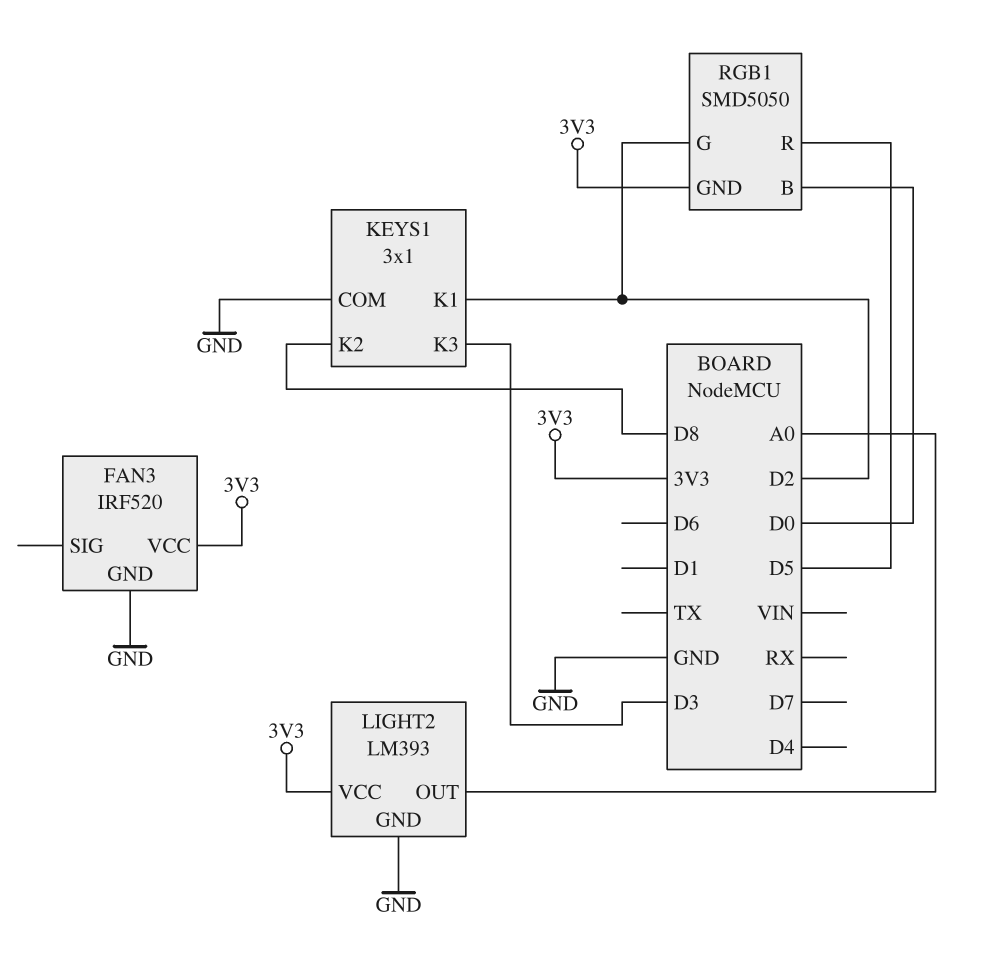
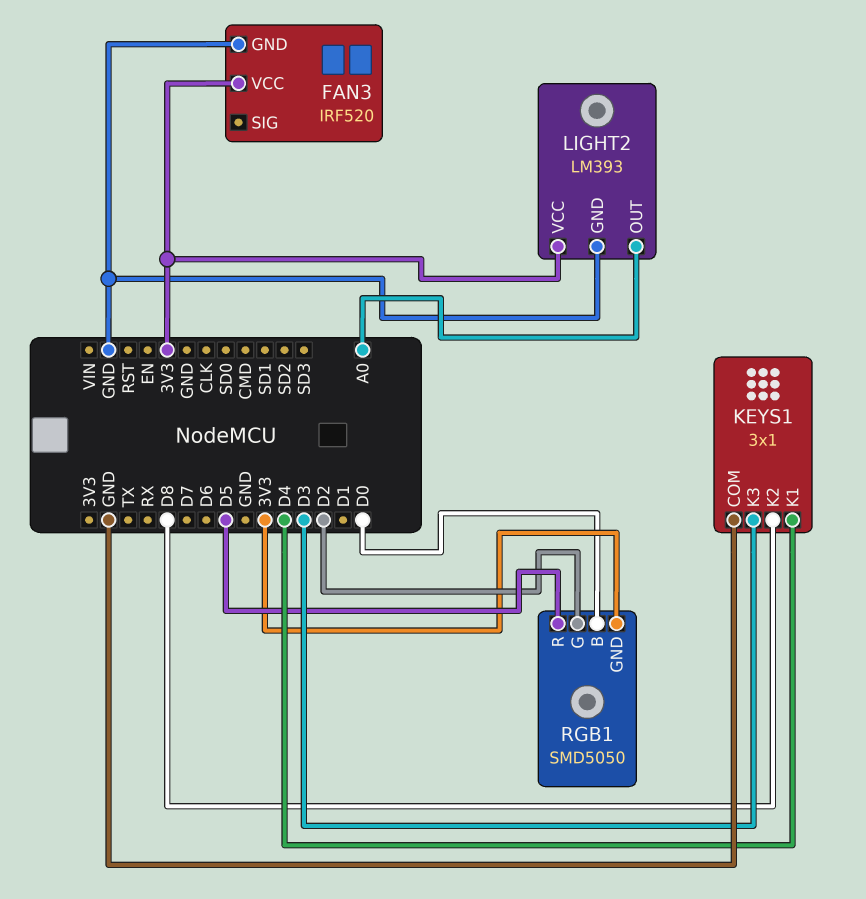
KEYS1 pin K1: D2 -> D4

